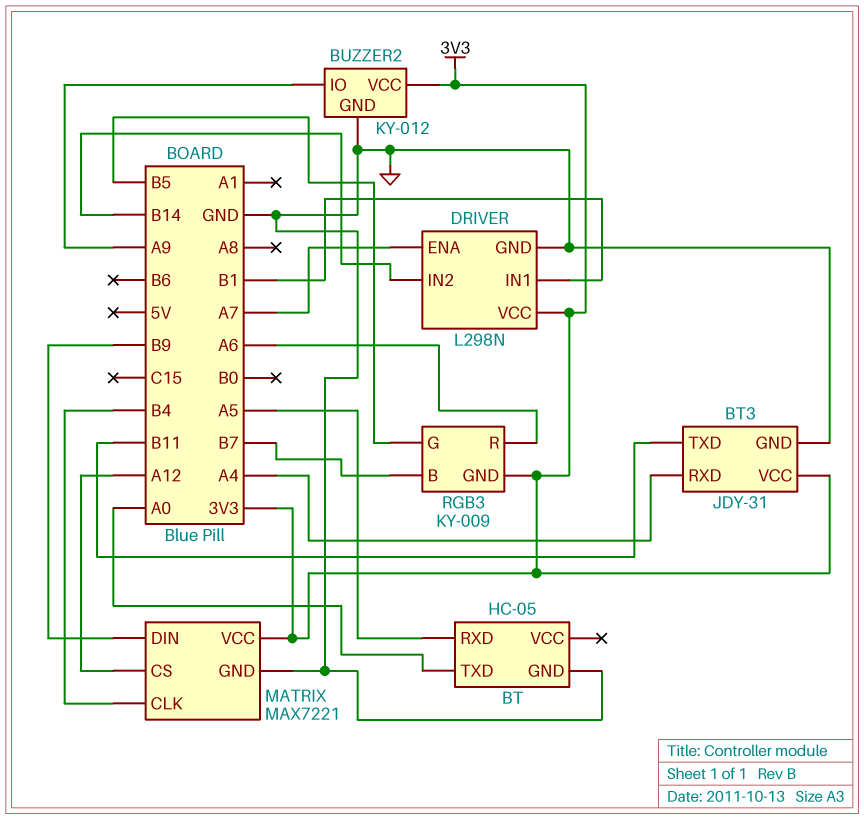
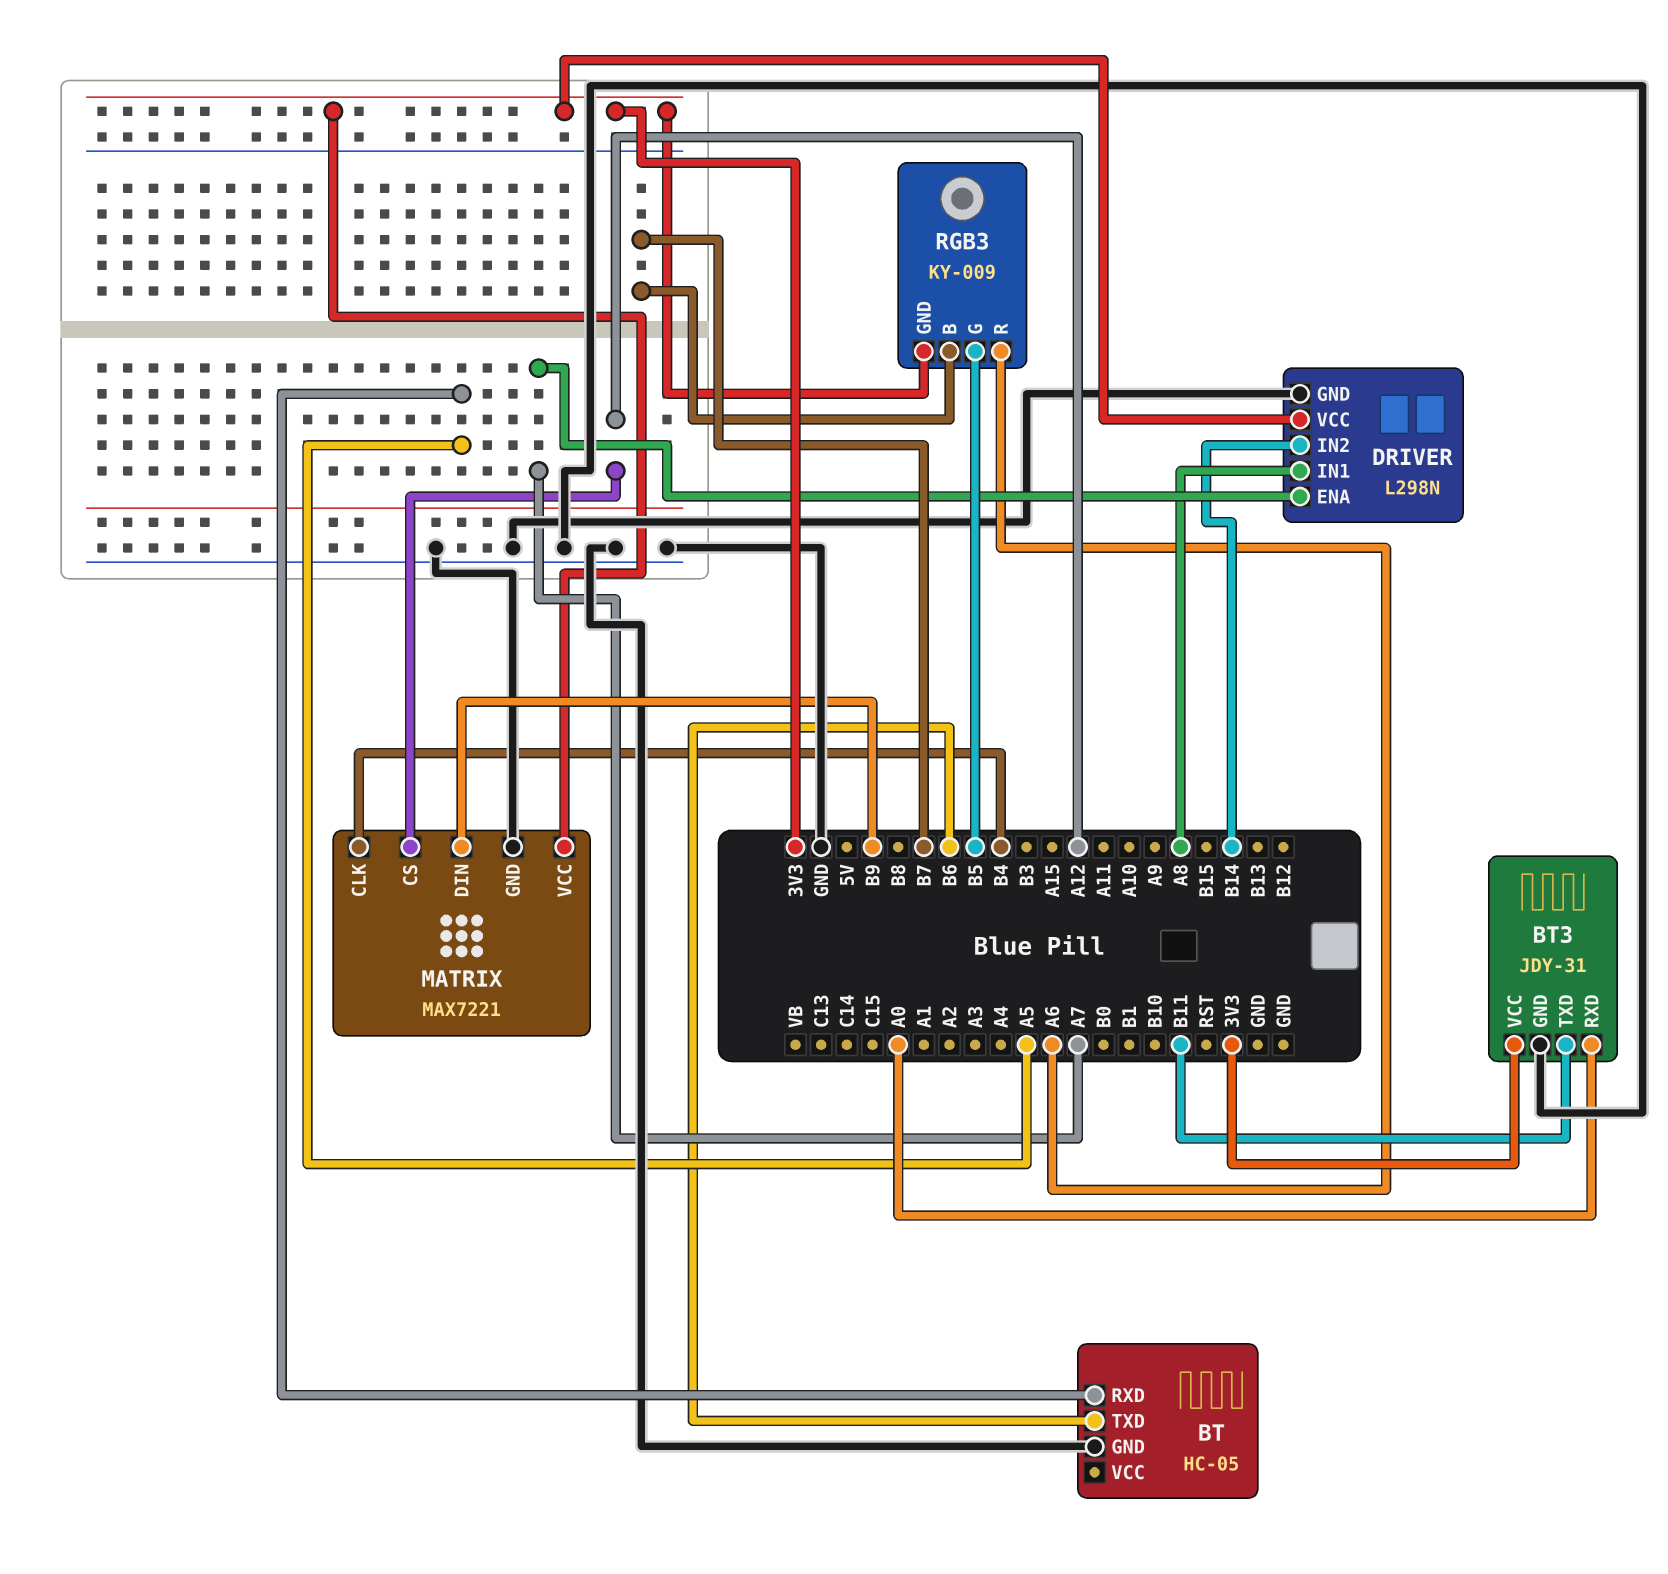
BT pin TXD: A0 -> B6
BT3 pin RXD: A4 -> A0
BUZZER2: KY-012 -> none
BUZZER2 pin GND: GND -> none
BUZZER2 pin IO: A9 -> none
BUZZER2 pin VCC: 3V3 -> none
DRIVER pin IN1: B1 -> A8

